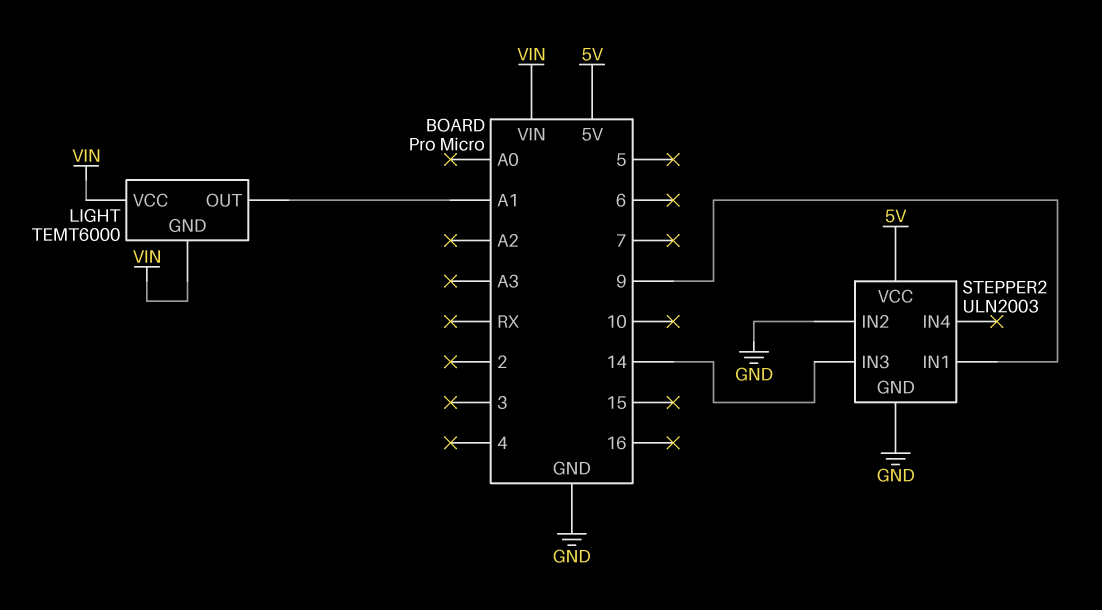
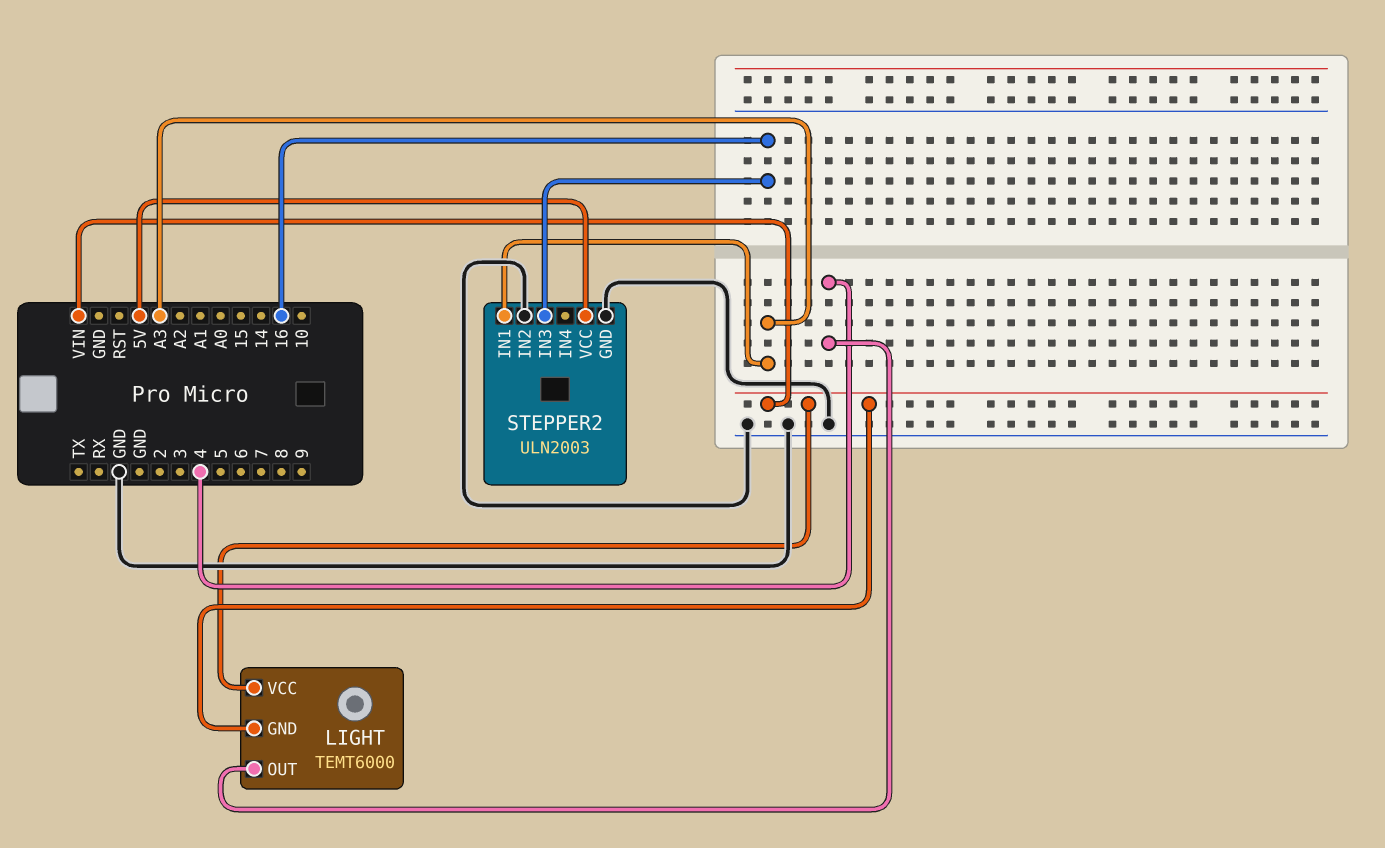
LIGHT pin OUT: A1 -> 4
STEPPER2 pin IN1: 9 -> A3
STEPPER2 pin IN3: 14 -> 16

